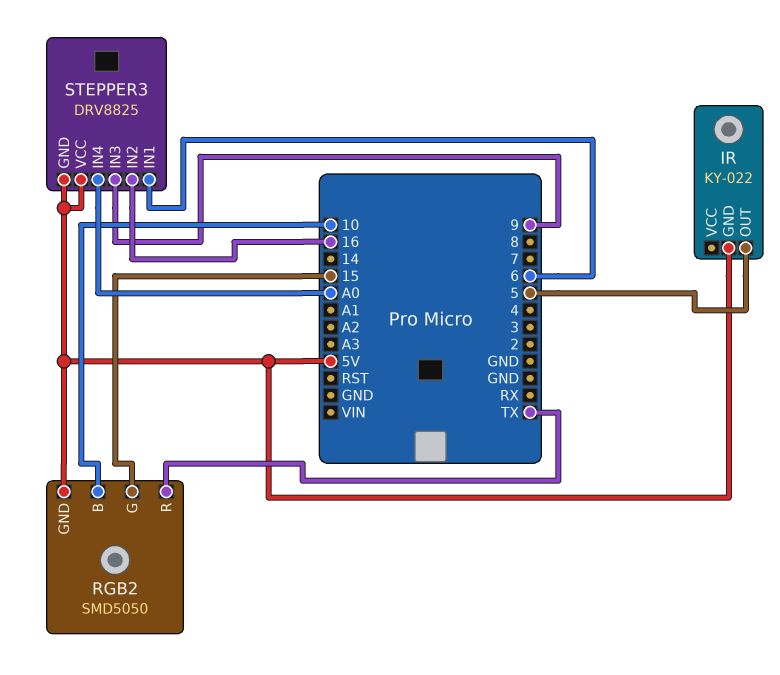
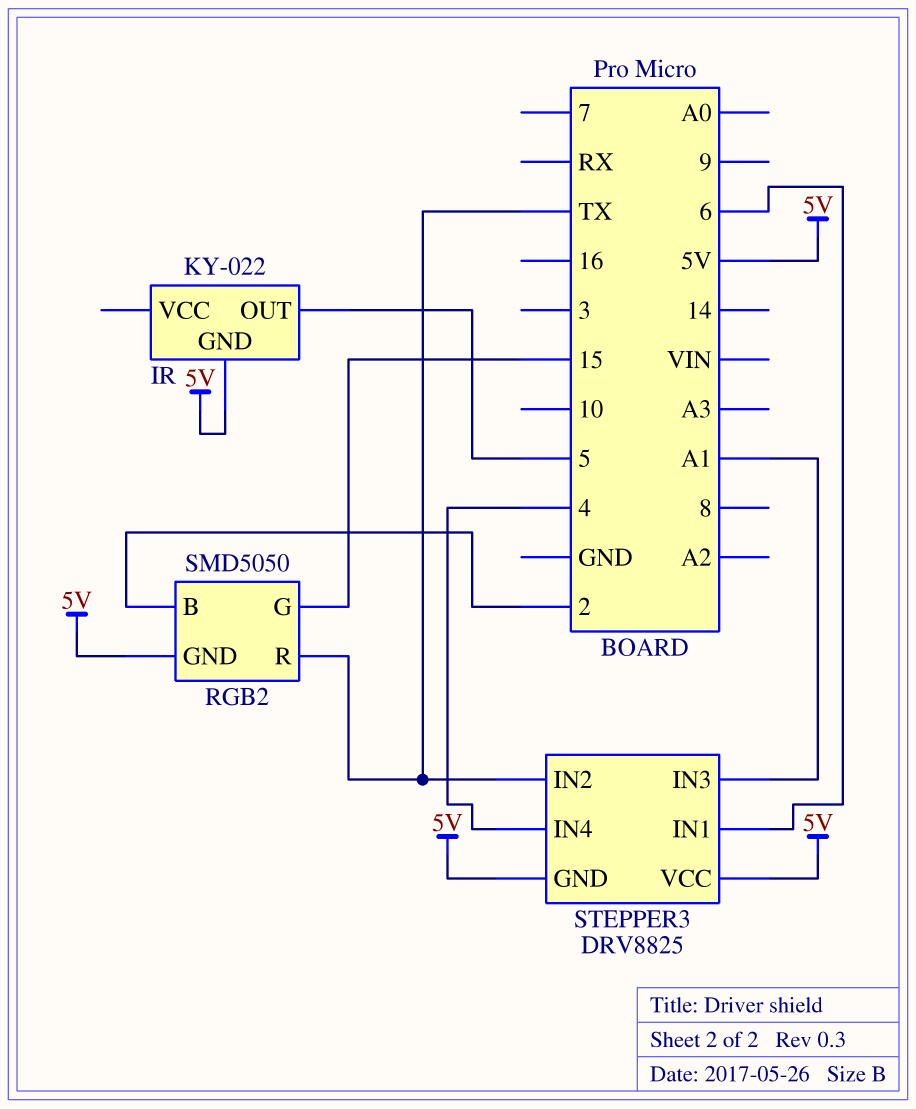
RGB2 pin B: 10 -> 2
STEPPER3 pin IN2: 16 -> TX
STEPPER3 pin IN3: 9 -> A1
STEPPER3 pin IN4: A0 -> 4

